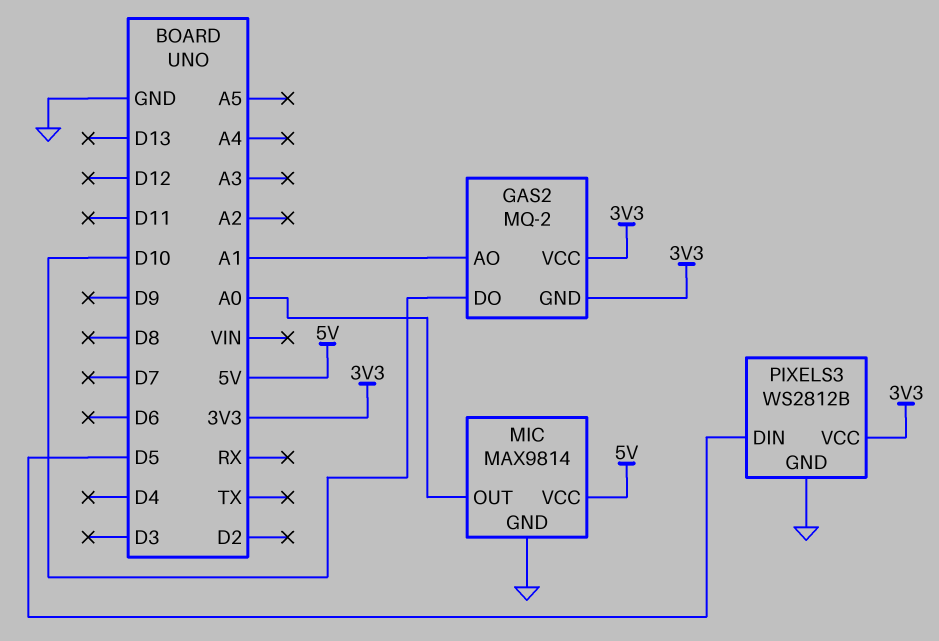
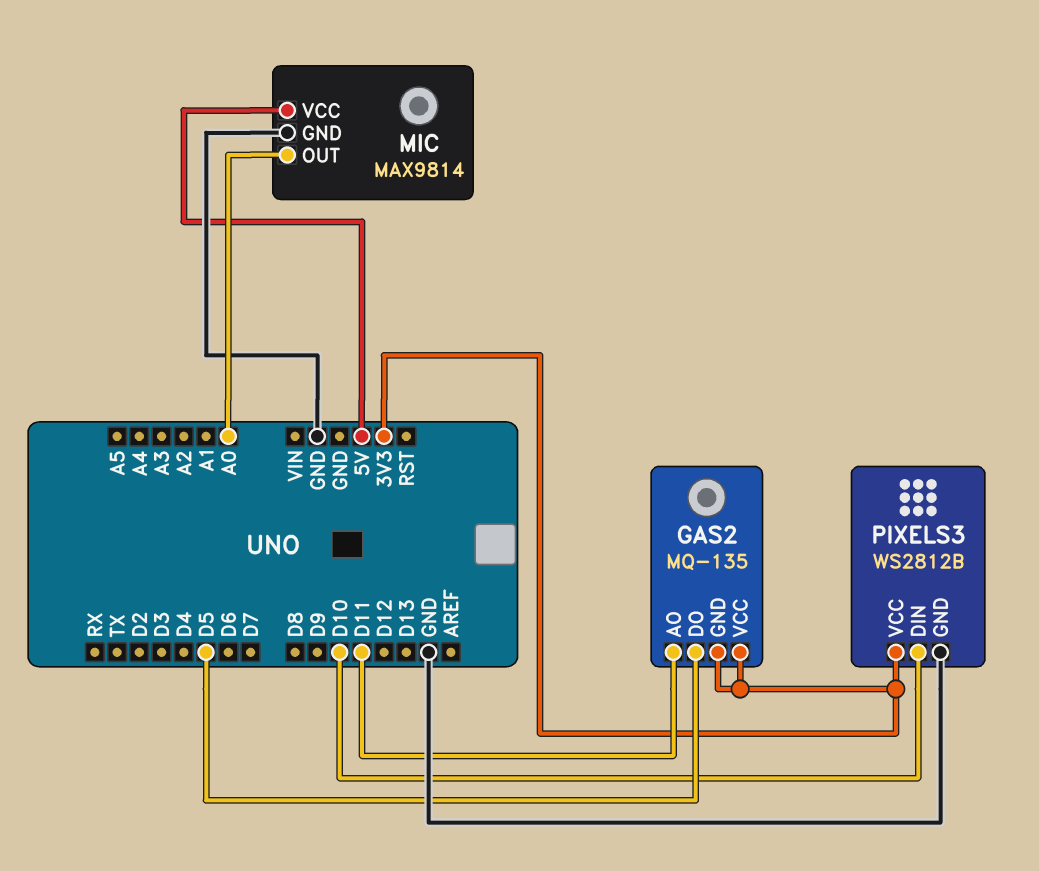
GAS2: MQ-2 -> MQ-135
GAS2 pin AO: A1 -> D11
GAS2 pin DO: D10 -> D5
PIXELS3 pin DIN: D5 -> D10

